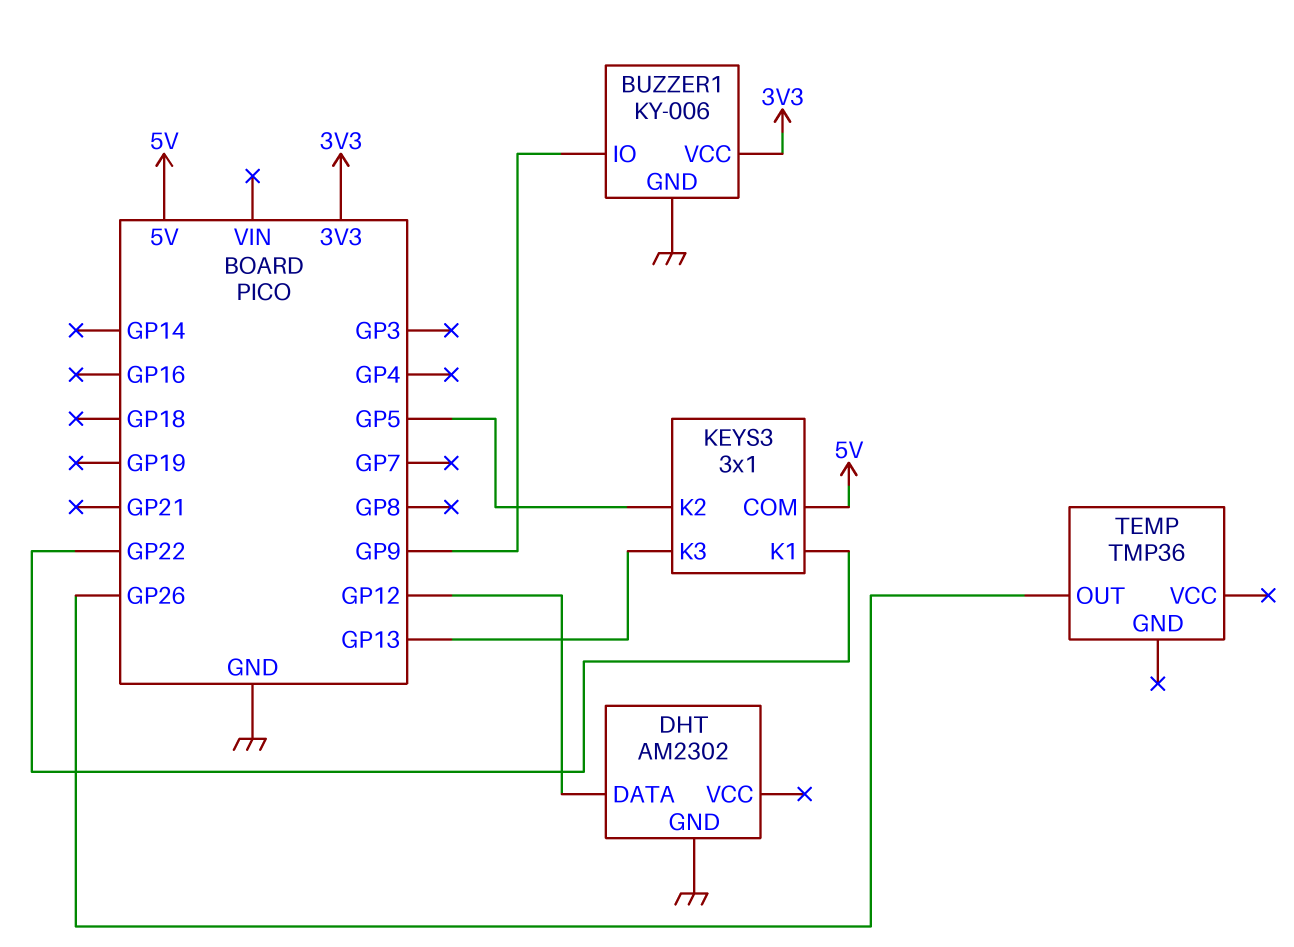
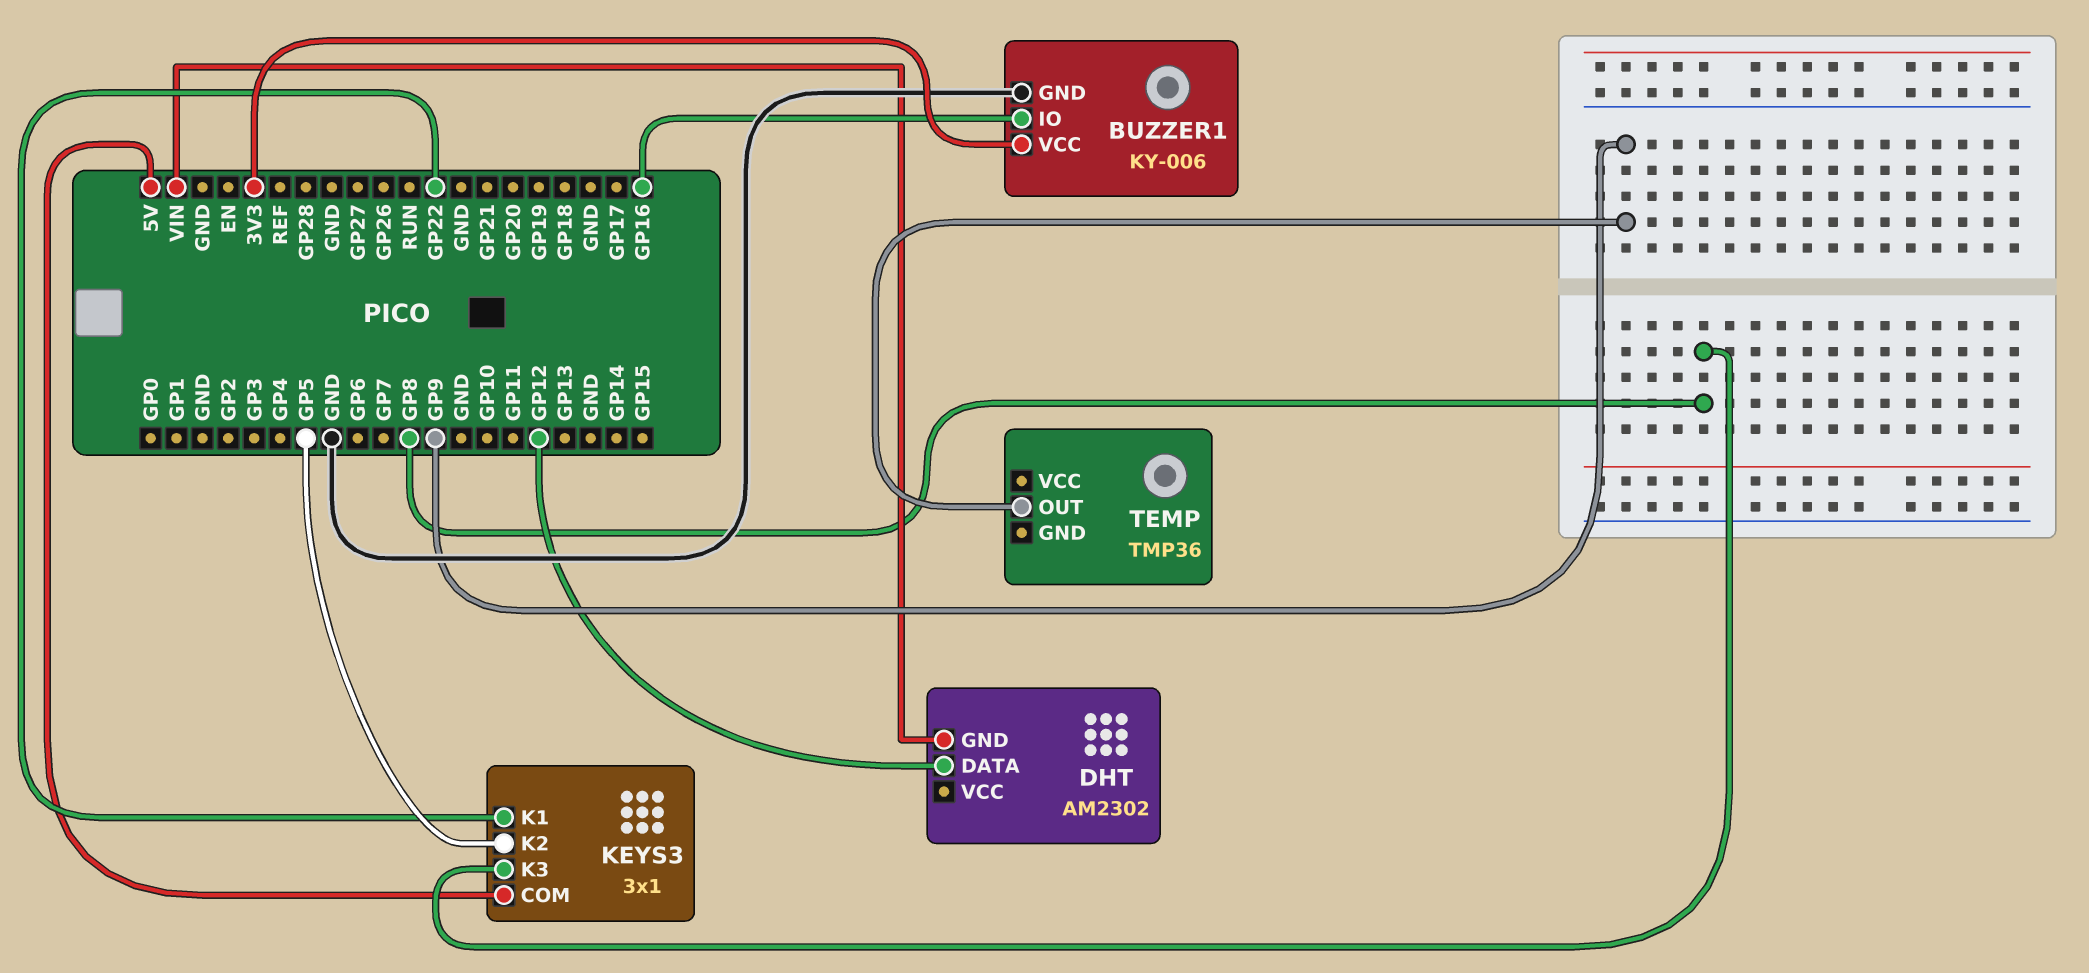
BUZZER1 pin IO: GP9 -> GP16
DHT pin GND: GND -> VIN
KEYS3 pin K3: GP13 -> GP8
TEMP pin OUT: GP26 -> GP9

